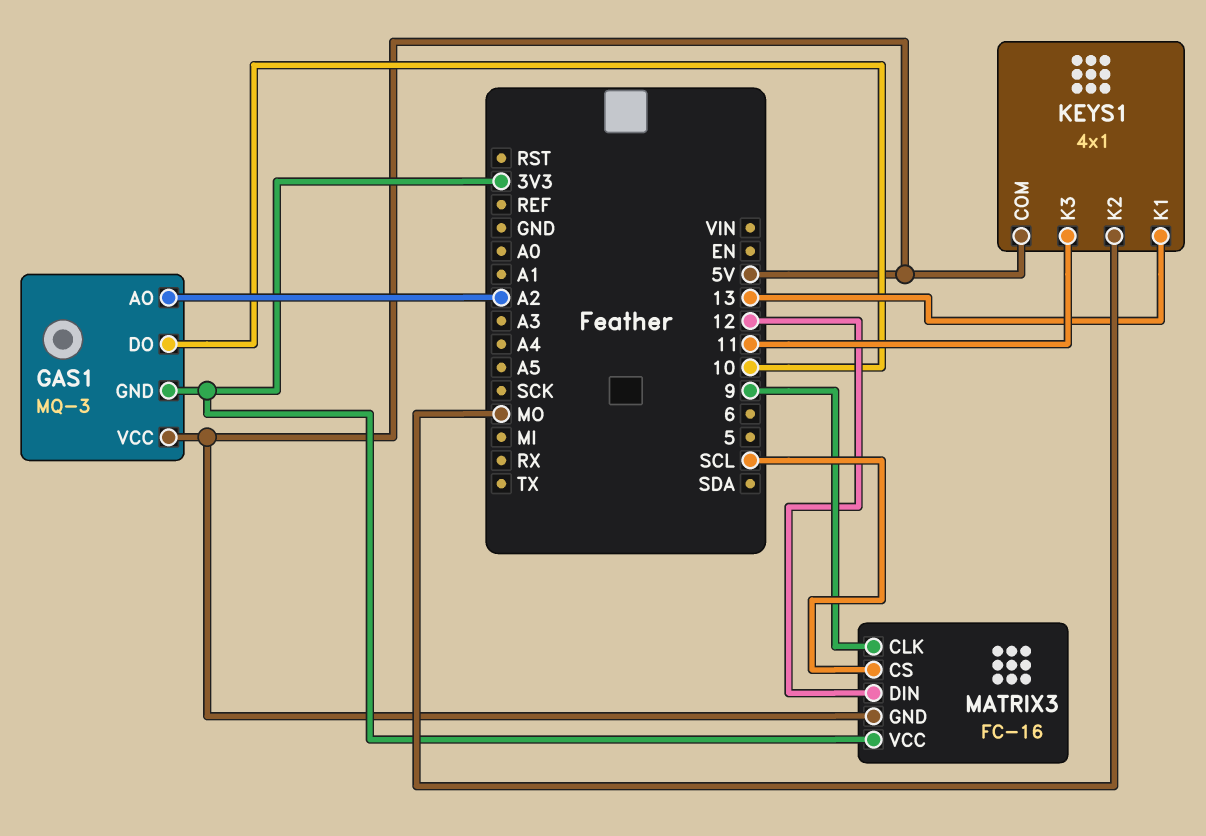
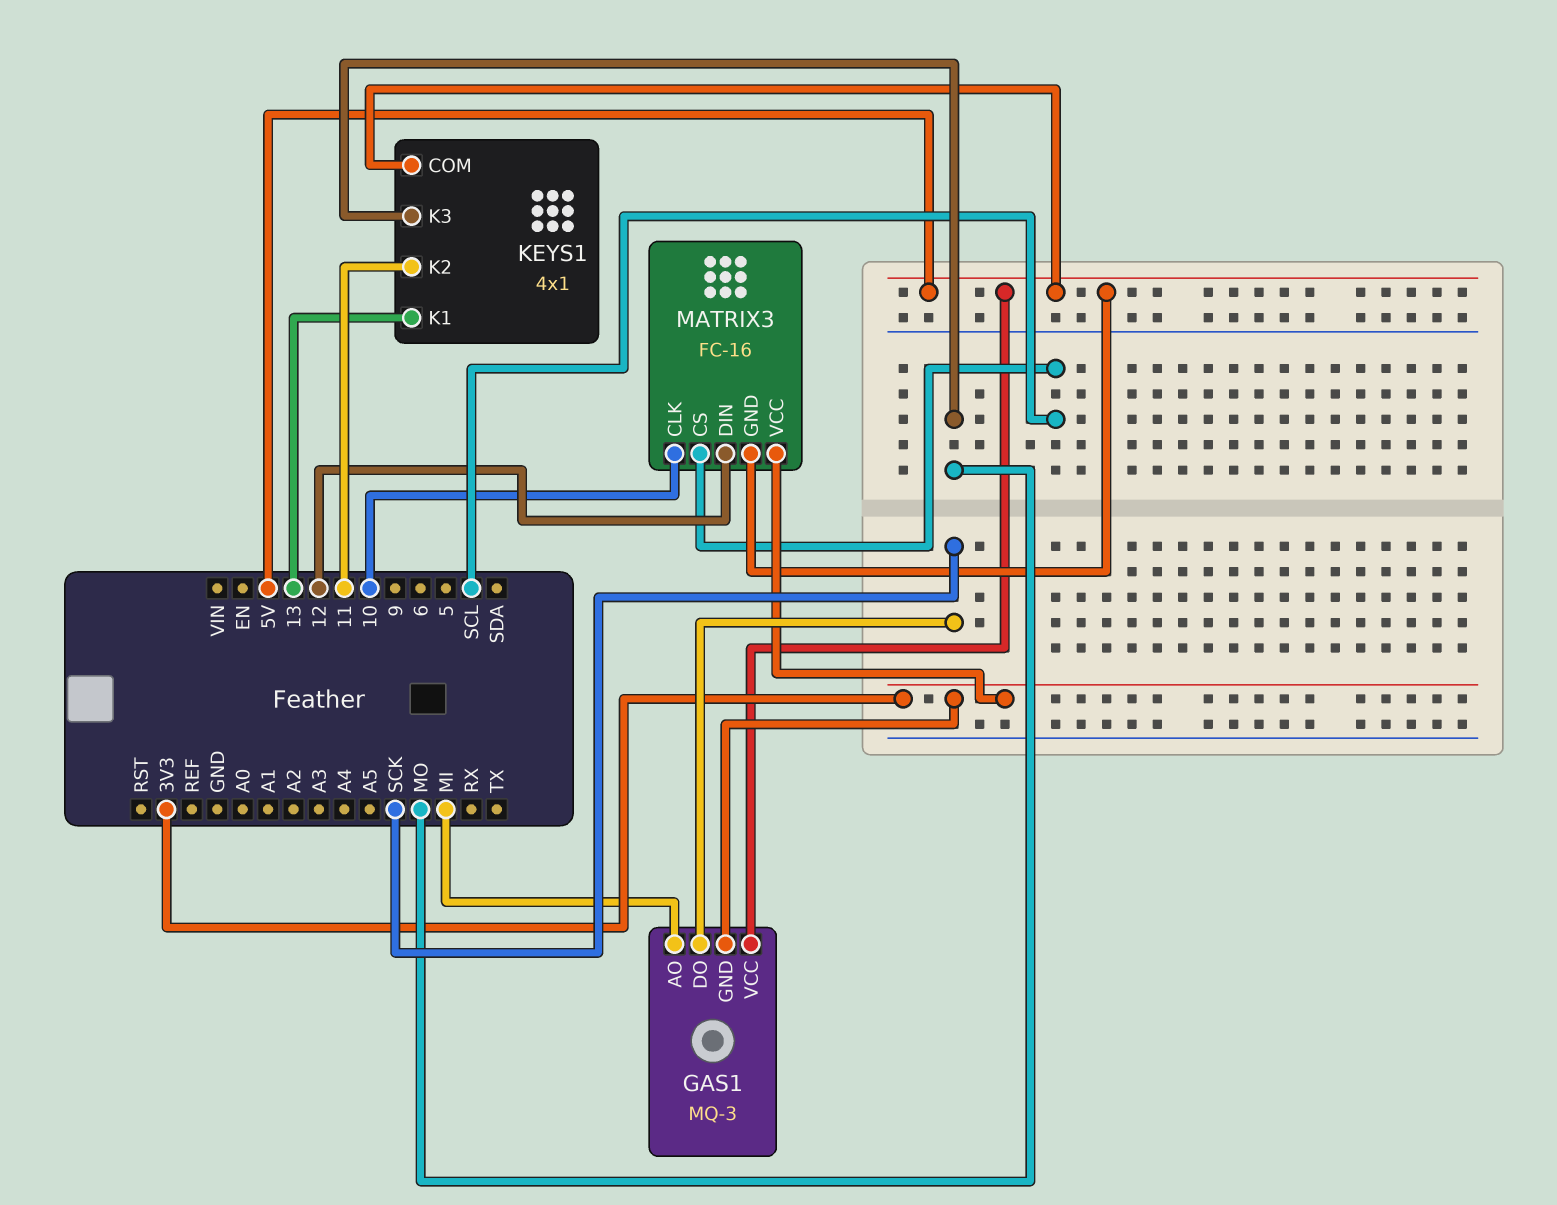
GAS1 pin AO: A2 -> MI
GAS1 pin DO: 10 -> SCK
KEYS1 pin K2: MO -> 11
KEYS1 pin K3: 11 -> MO
MATRIX3 pin CLK: 9 -> 10

